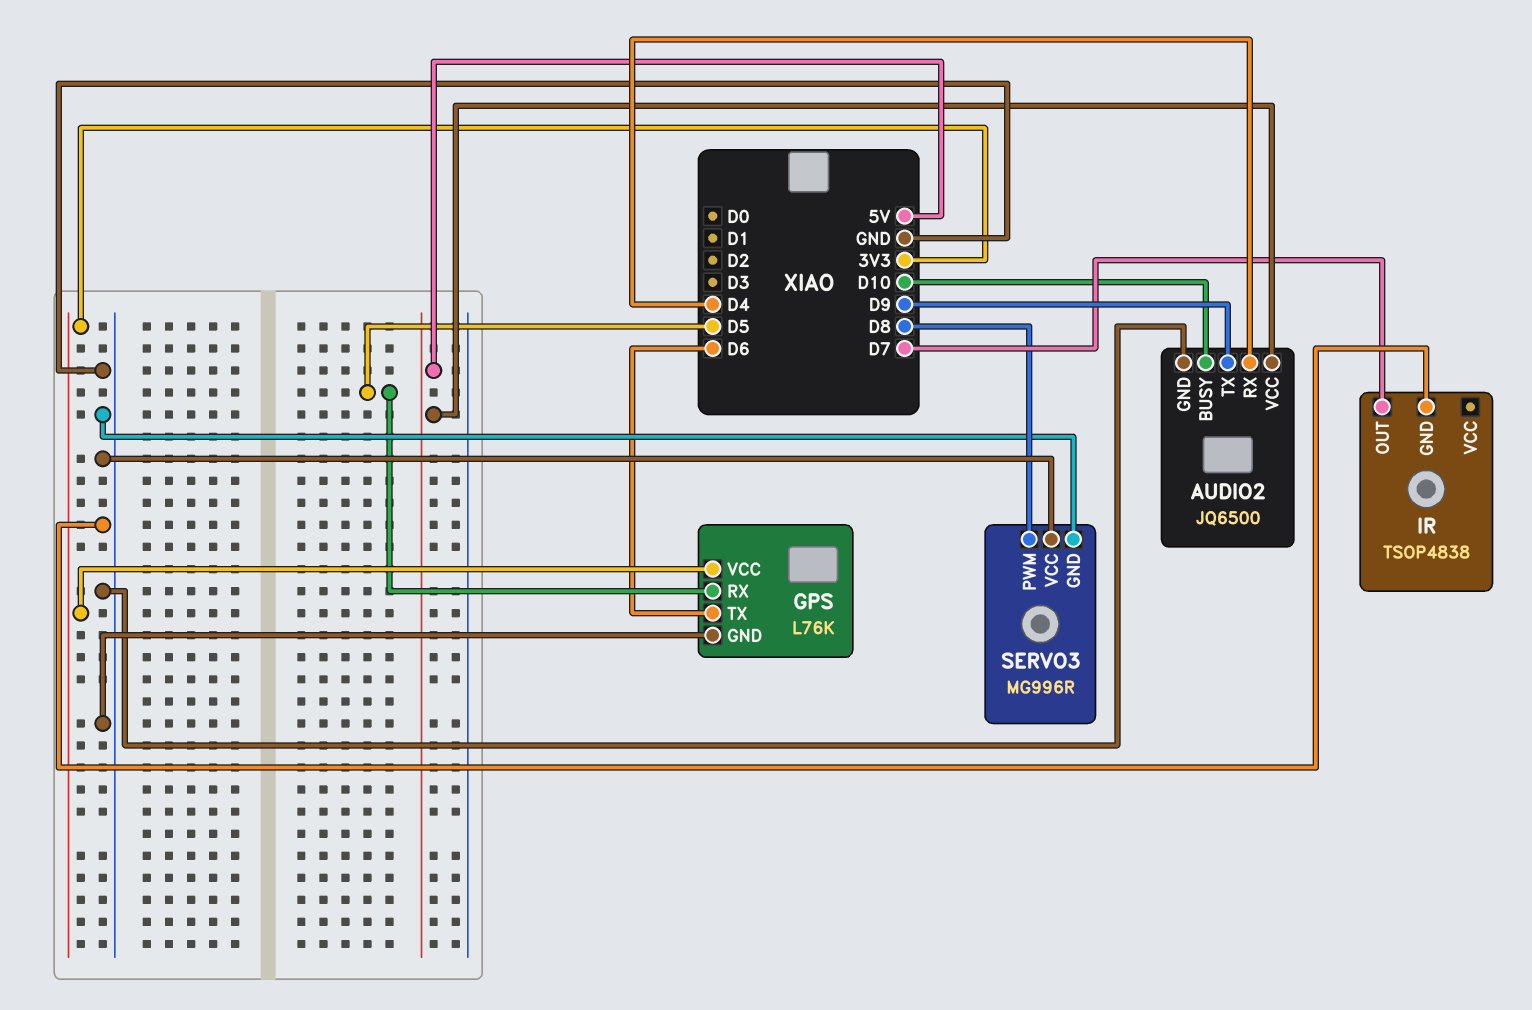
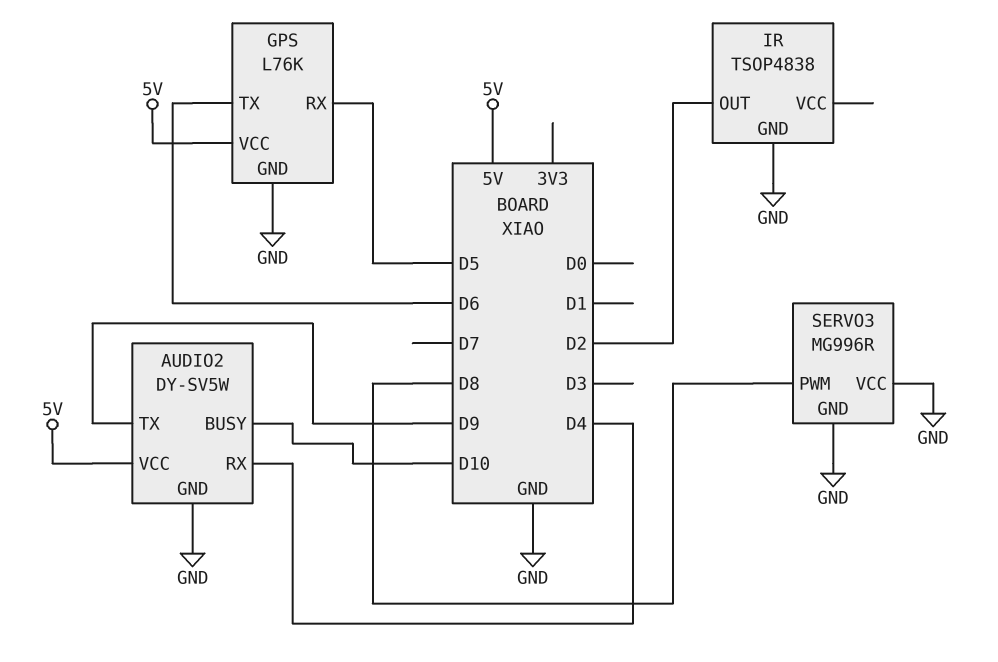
AUDIO2: JQ6500 -> DY-SV5W
GPS pin VCC: 3V3 -> 5V
IR pin OUT: D7 -> D2

